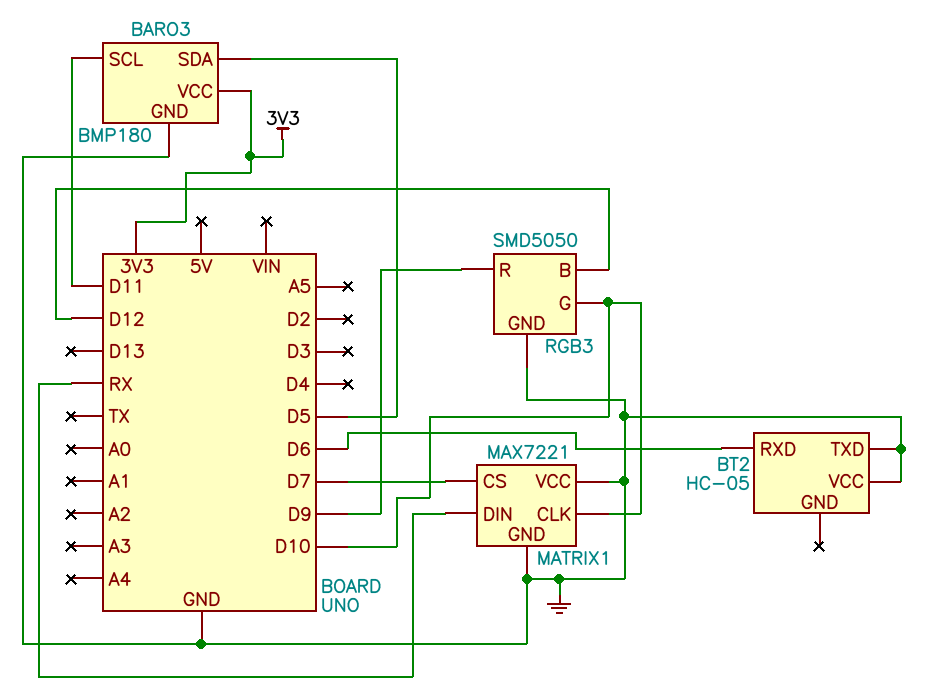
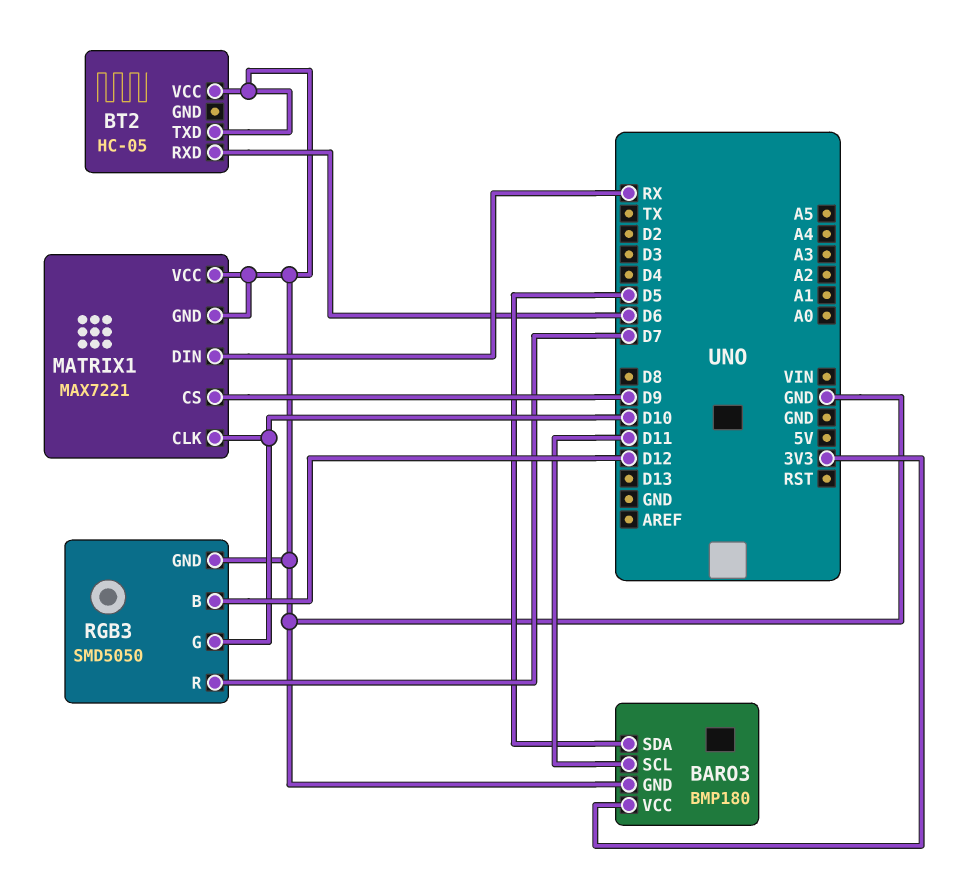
MATRIX1 pin CS: D7 -> D9
RGB3 pin R: D9 -> D7

